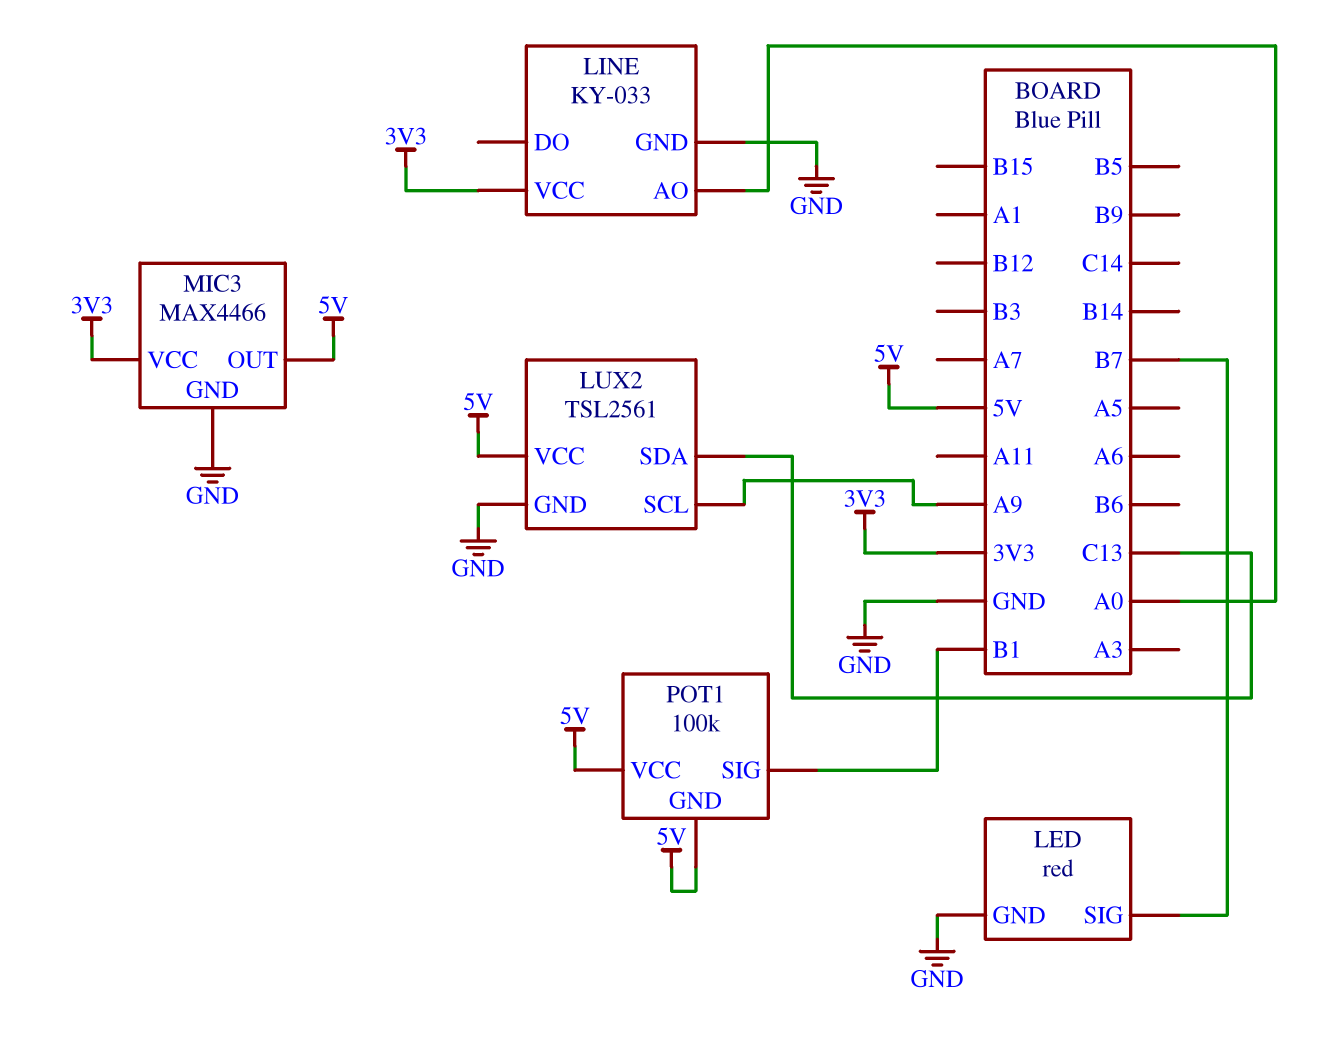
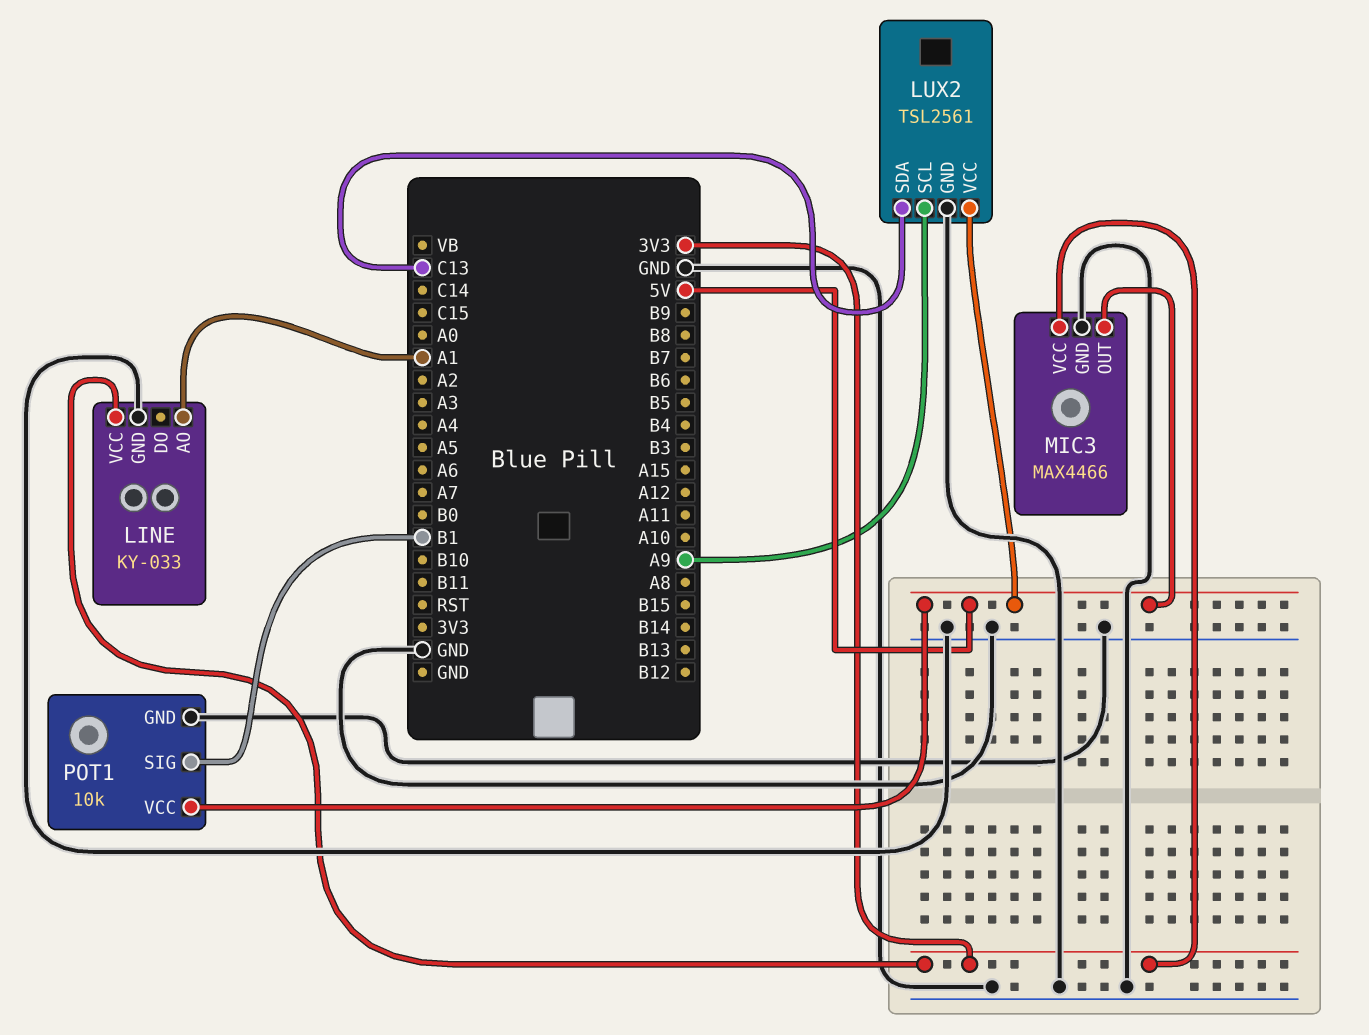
LED: red -> none
LED pin GND: GND -> none
LED pin SIG: B7 -> none
LINE pin AO: A0 -> A1
POT1: 100k -> 10k
POT1 pin GND: 5V -> GND

